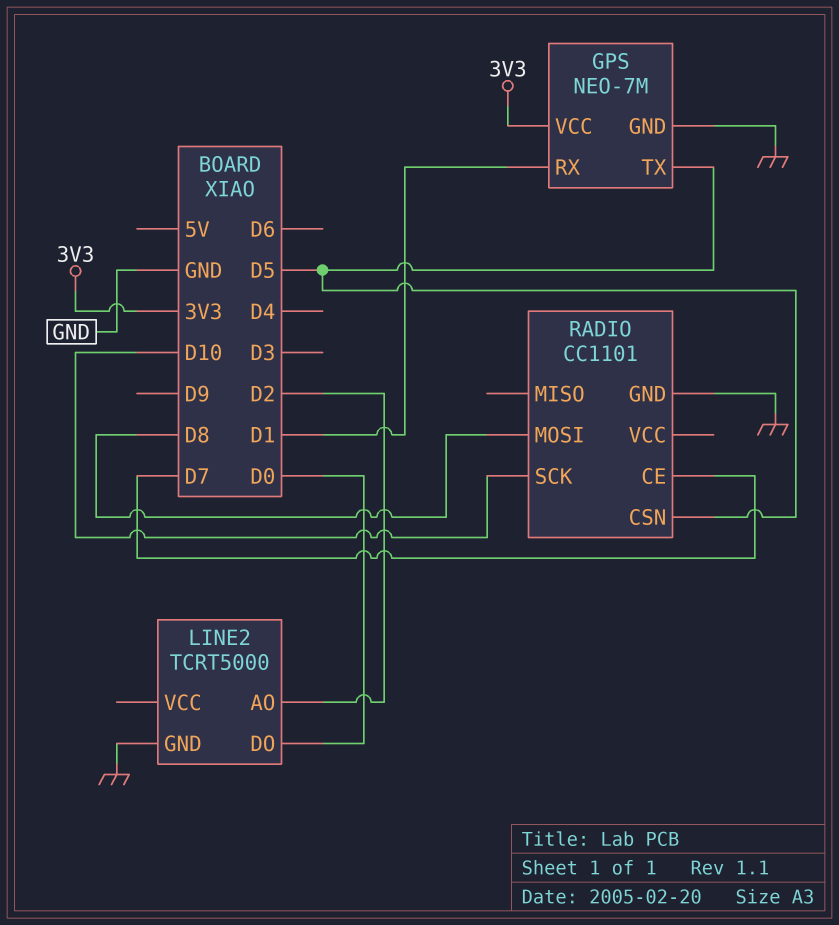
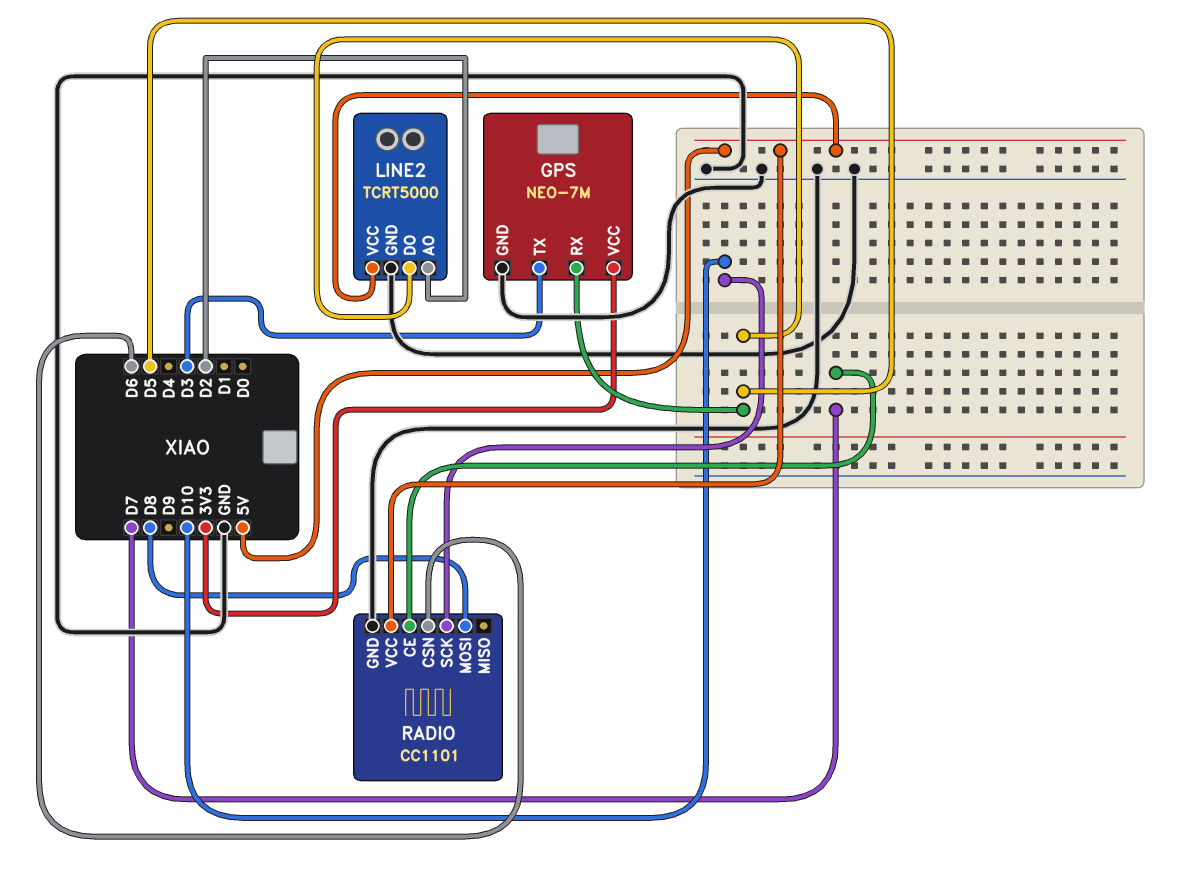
GPS pin RX: D1 -> D5
GPS pin TX: D5 -> D3
LINE2 pin DO: D0 -> D5
LINE2 pin VCC: none -> 5V
RADIO pin CSN: D5 -> D6
RADIO pin VCC: none -> 5V

